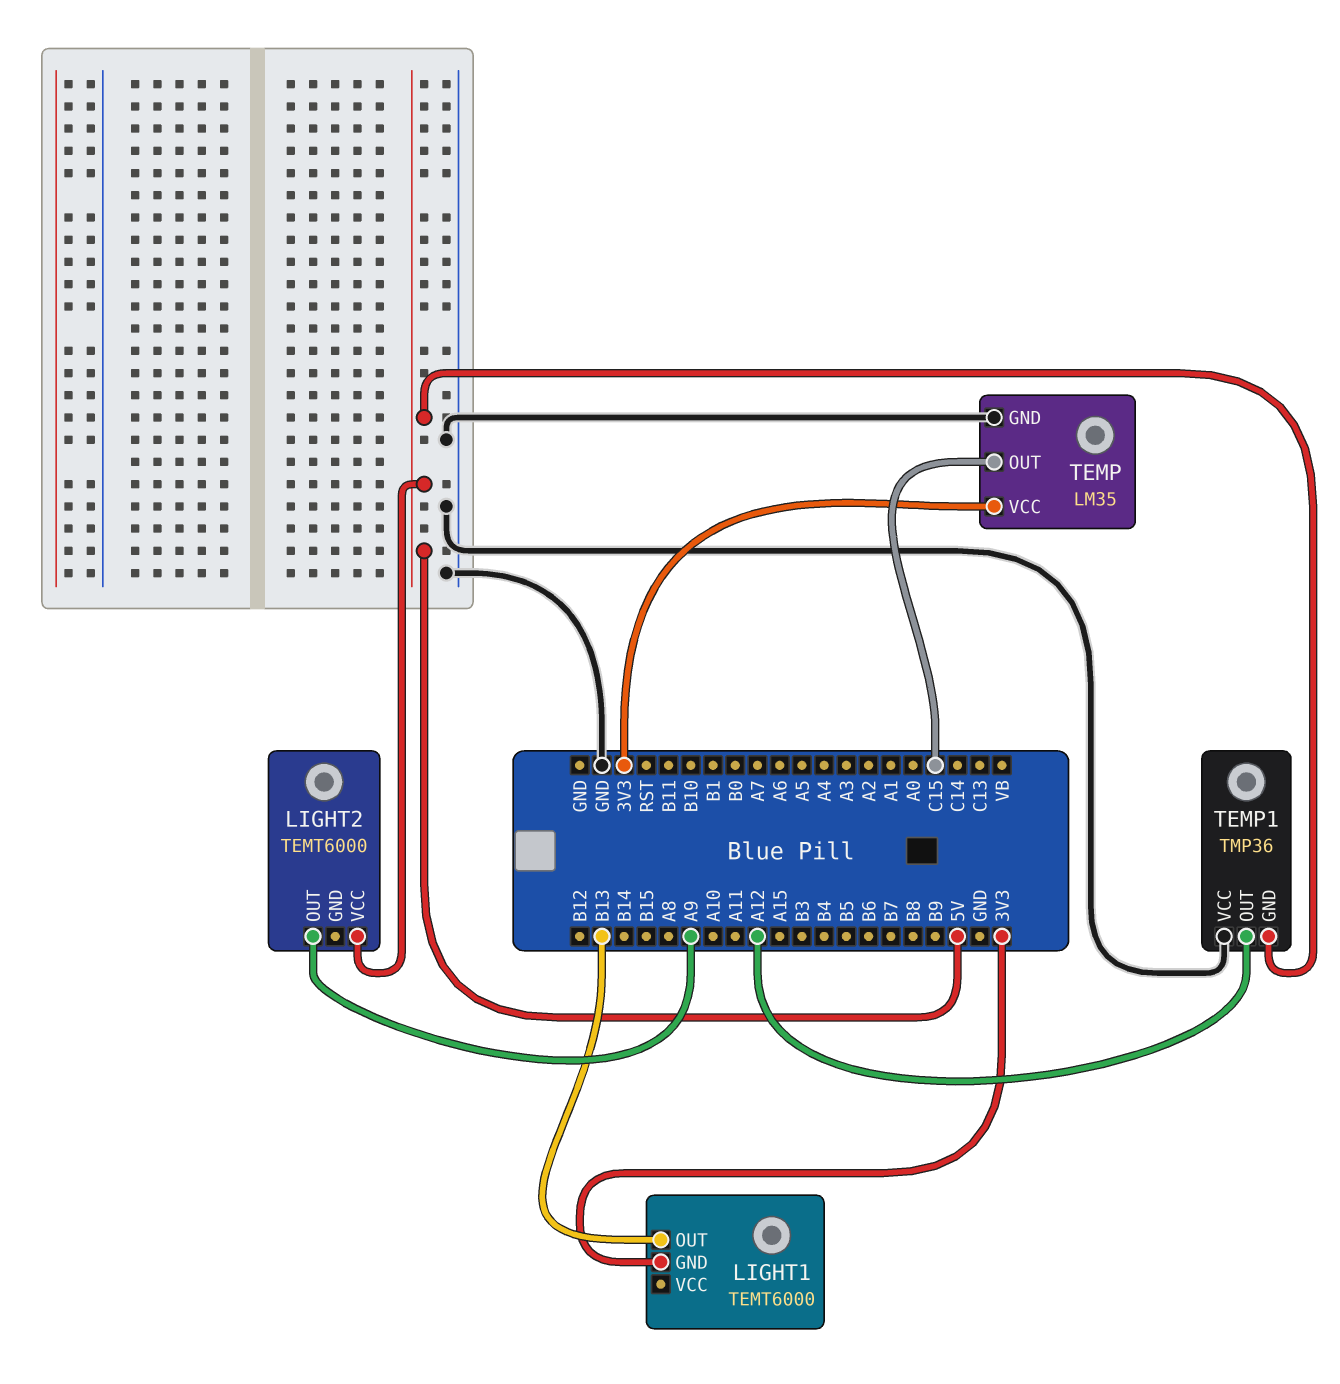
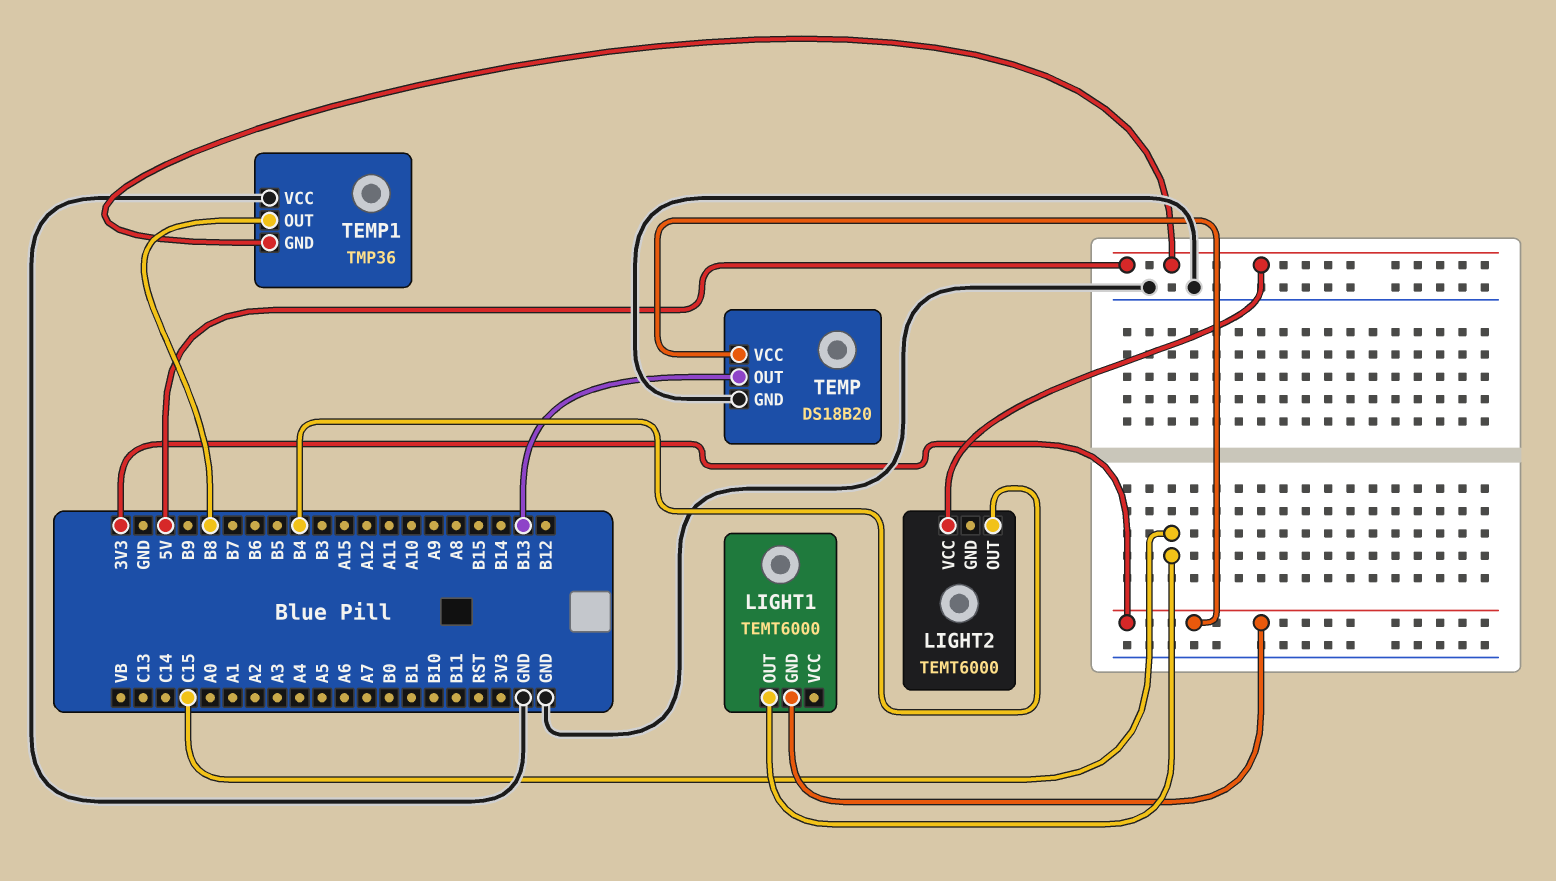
LIGHT1 pin OUT: B13 -> C15
LIGHT2 pin OUT: A9 -> B4
TEMP: LM35 -> DS18B20
TEMP pin OUT: C15 -> B13
TEMP1 pin OUT: A12 -> B8

